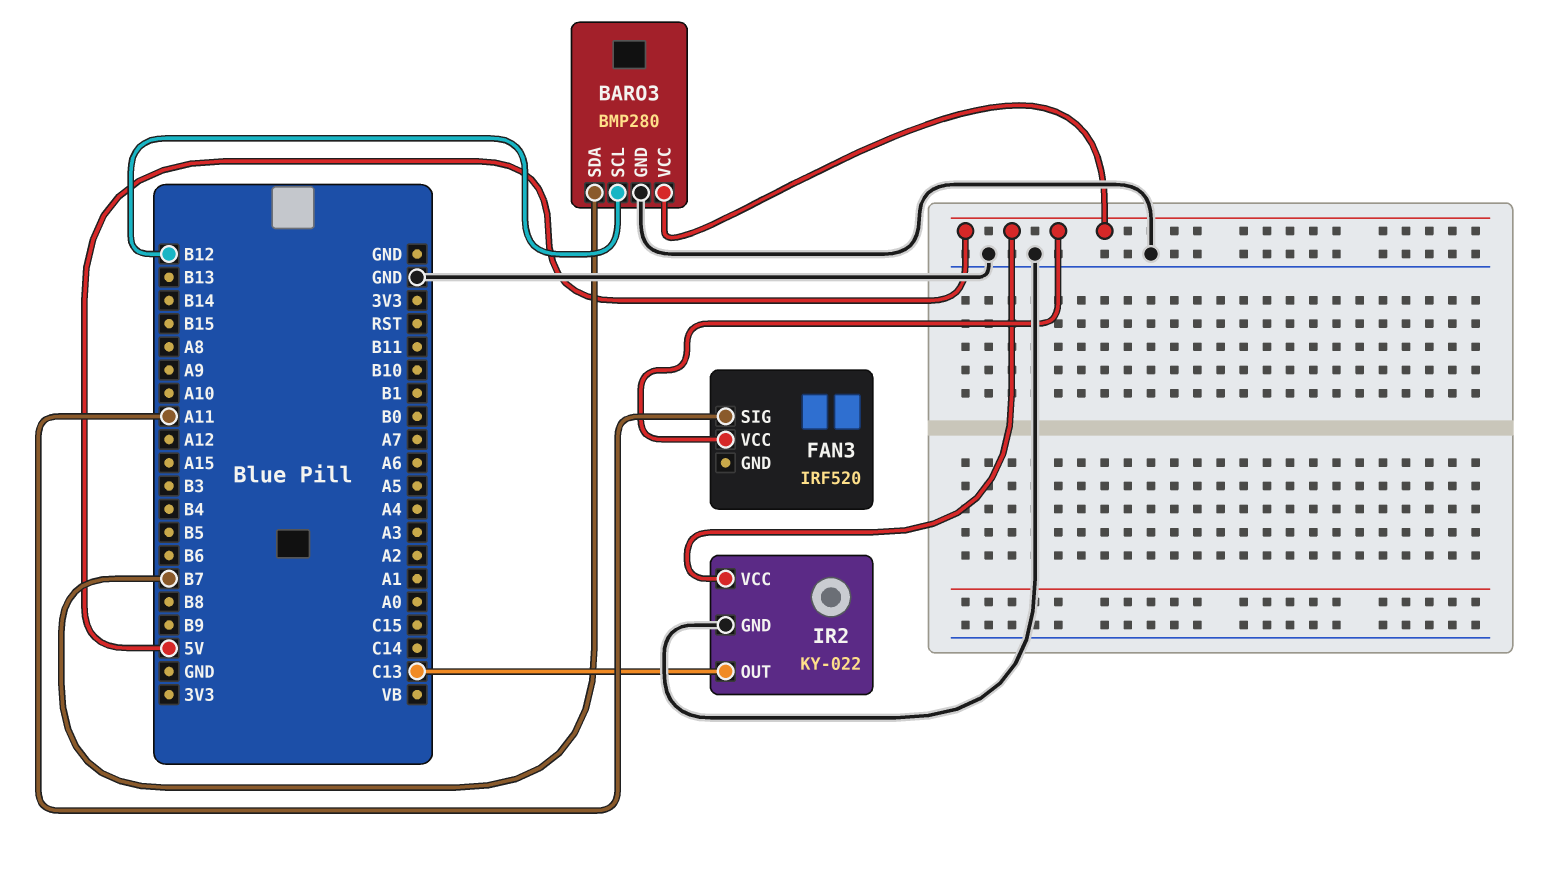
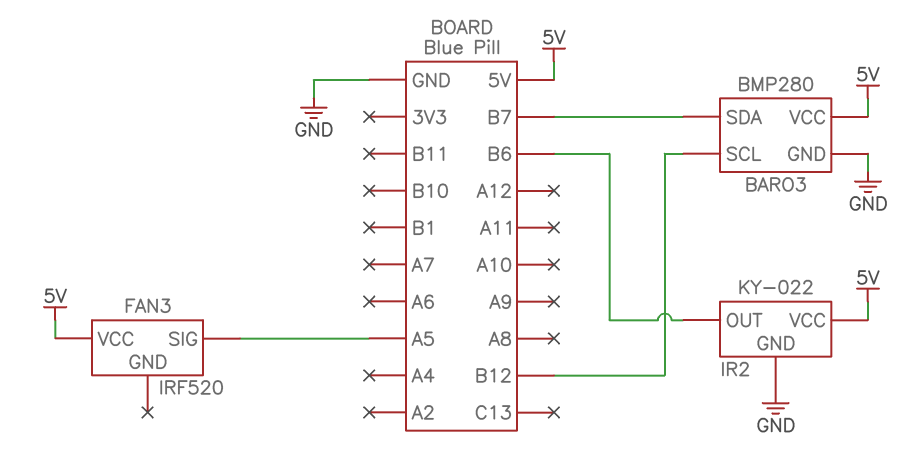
FAN3 pin SIG: A11 -> A5
IR2 pin OUT: C13 -> B6

